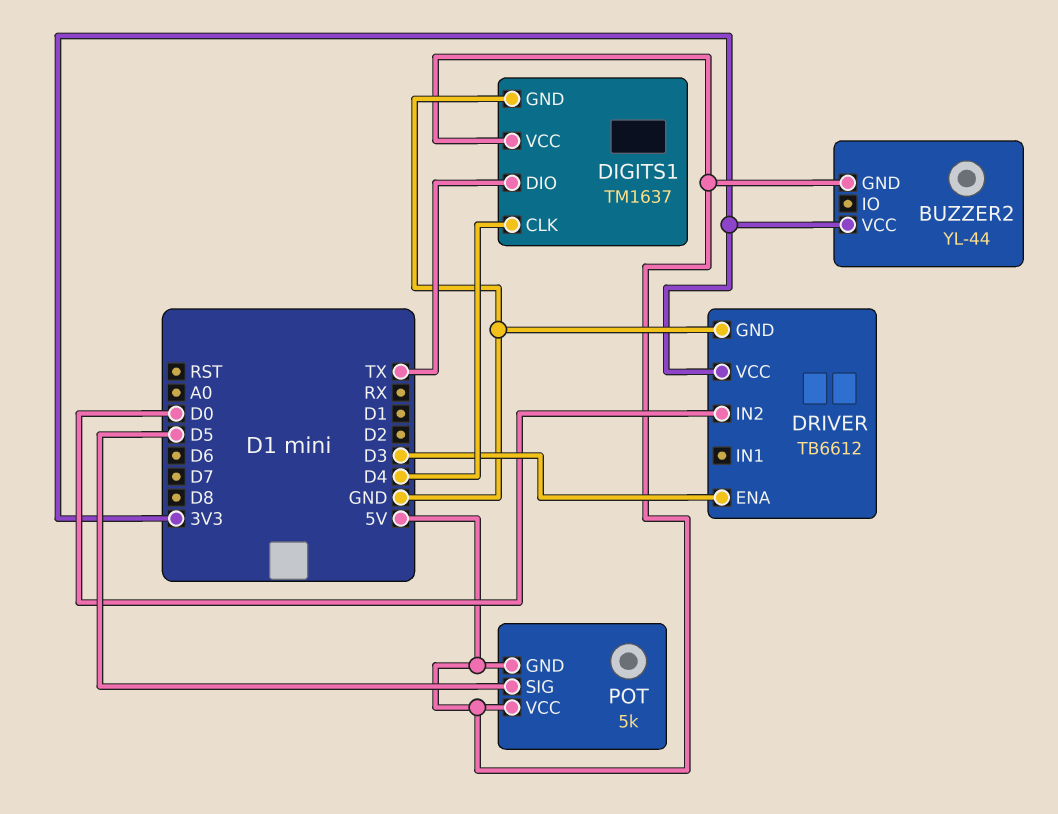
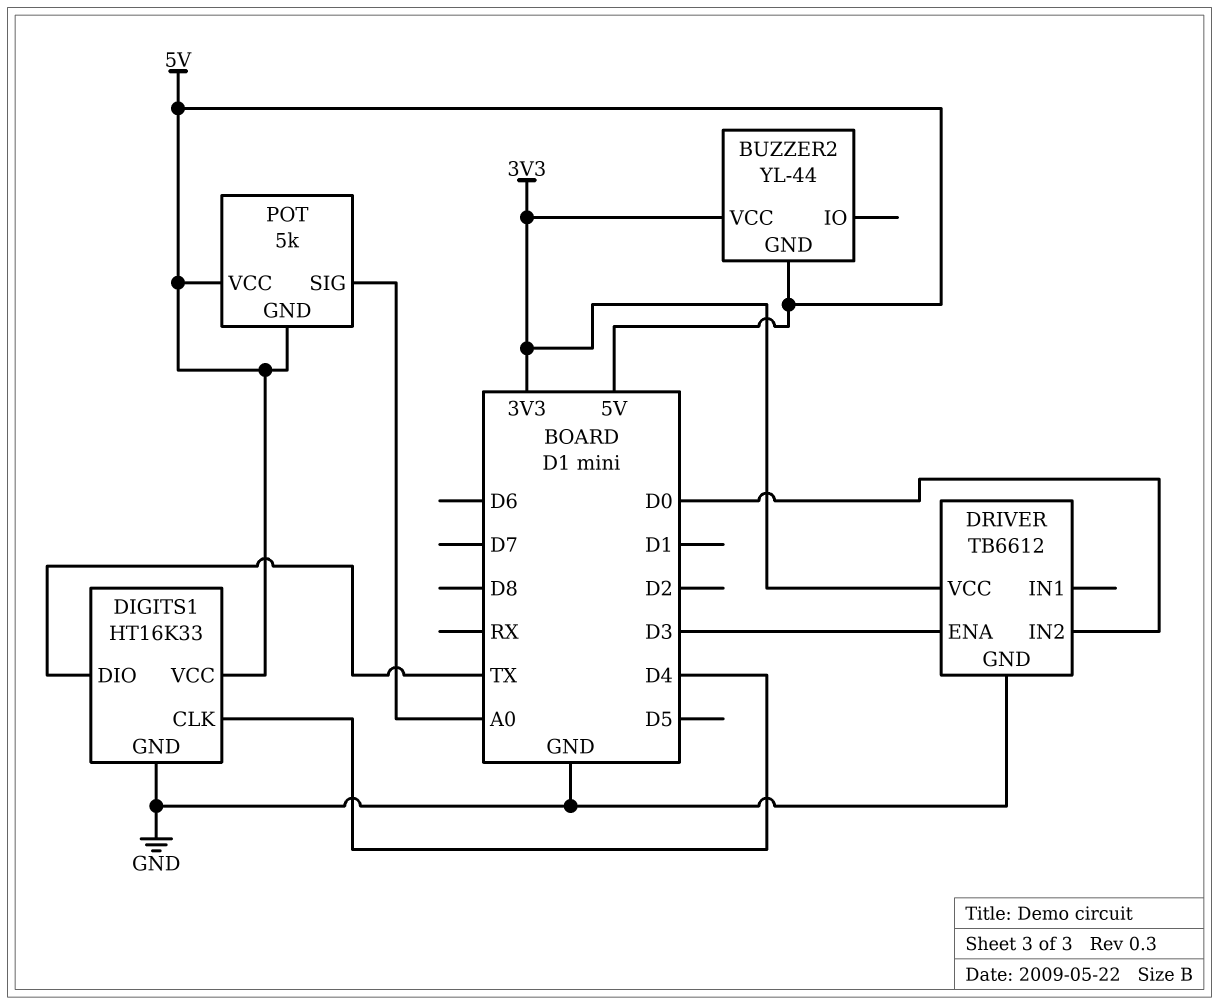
DIGITS1: TM1637 -> HT16K33
POT pin SIG: D5 -> A0

